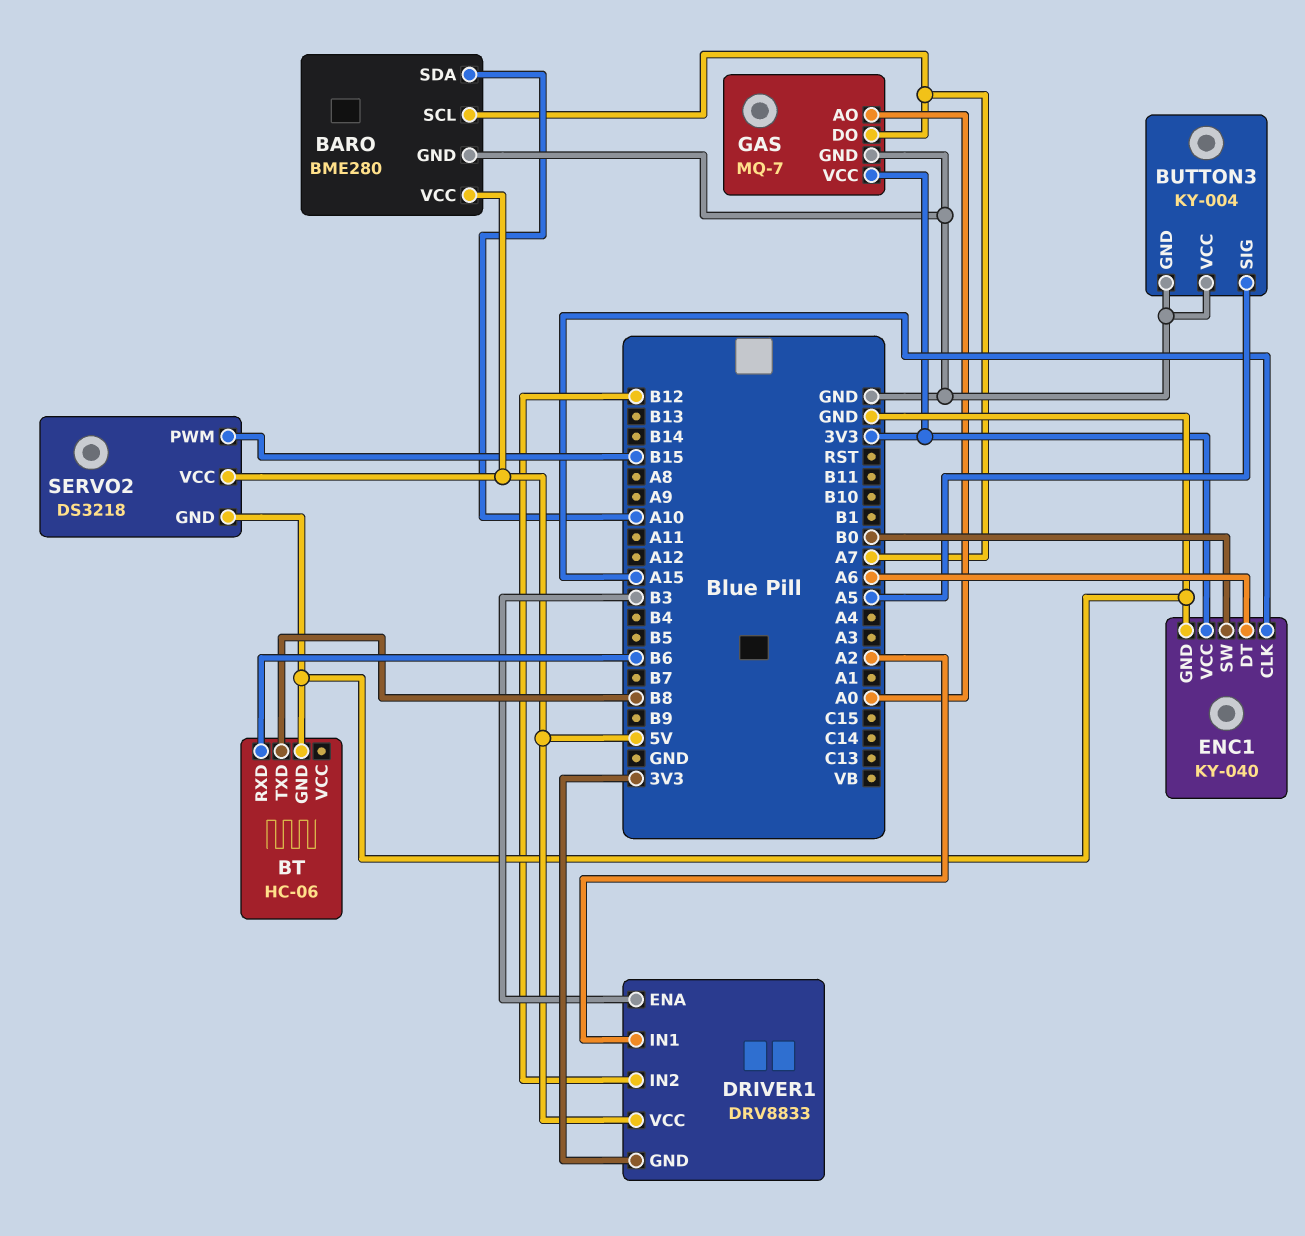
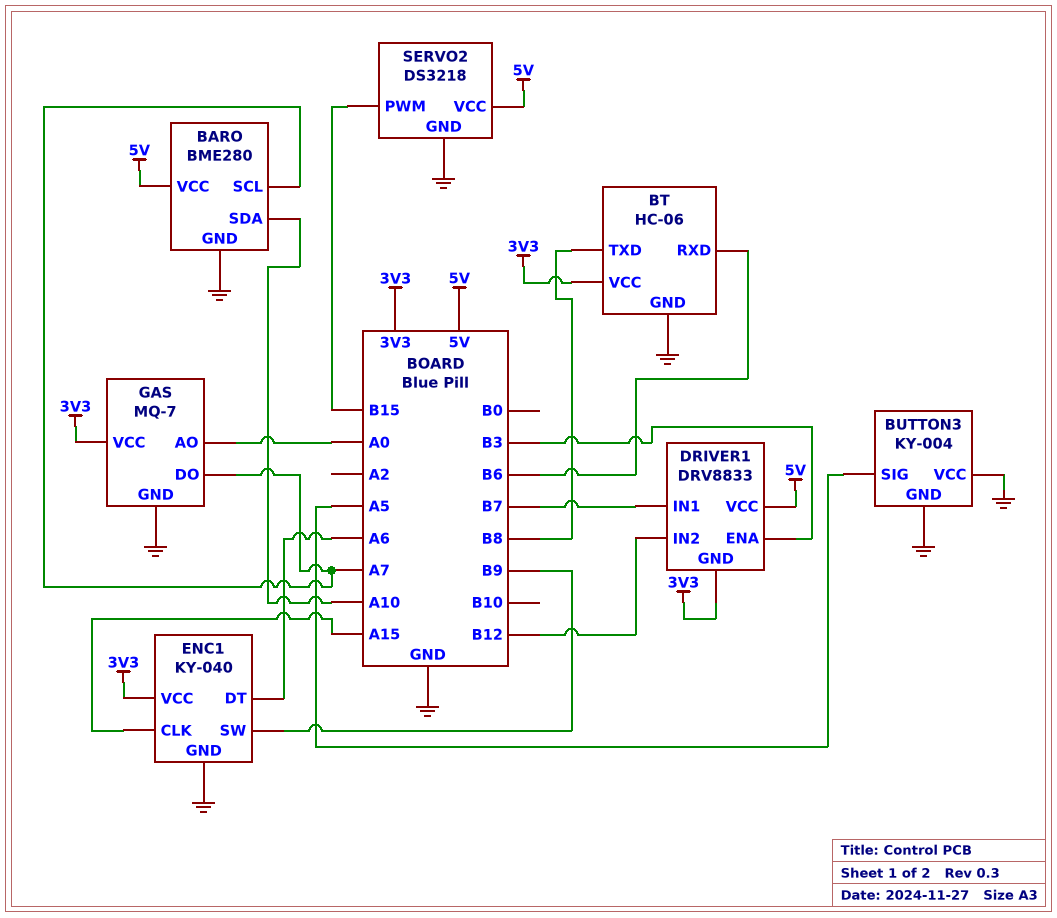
BT pin VCC: none -> 3V3
DRIVER1 pin IN1: A2 -> B7
ENC1 pin SW: B0 -> B9

